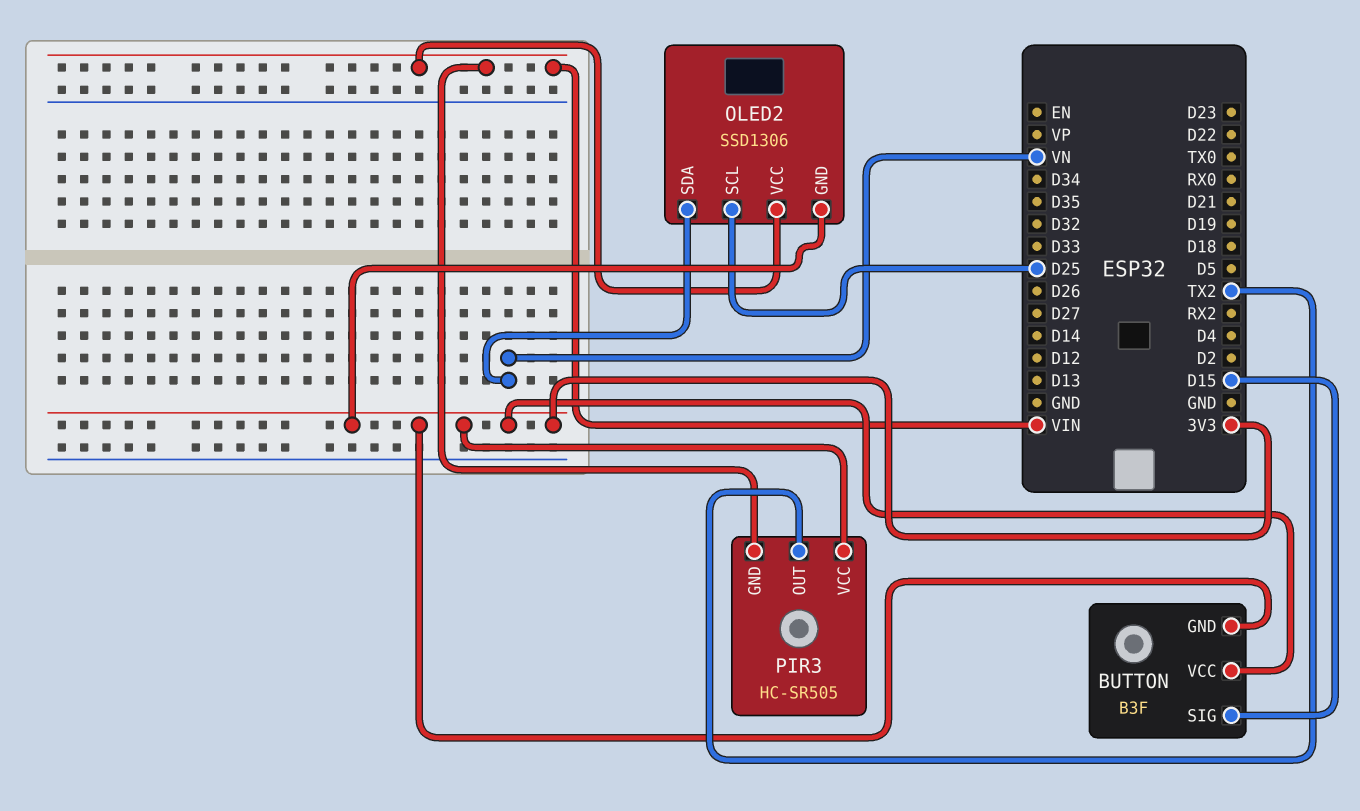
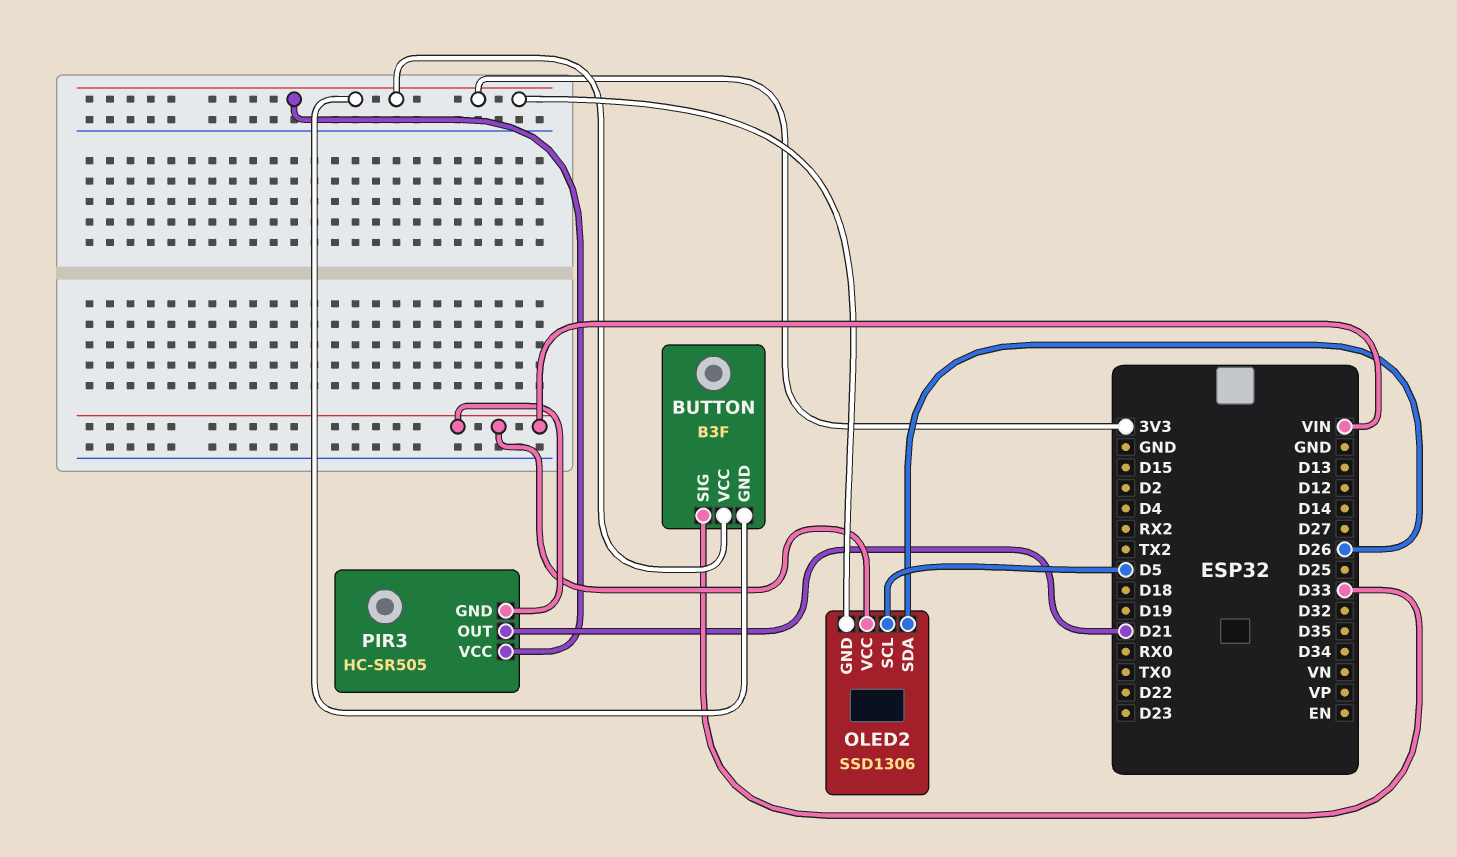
BUTTON pin SIG: D15 -> D33
OLED2 pin SCL: D25 -> D5
OLED2 pin SDA: VN -> D26
PIR3 pin OUT: TX2 -> D21

